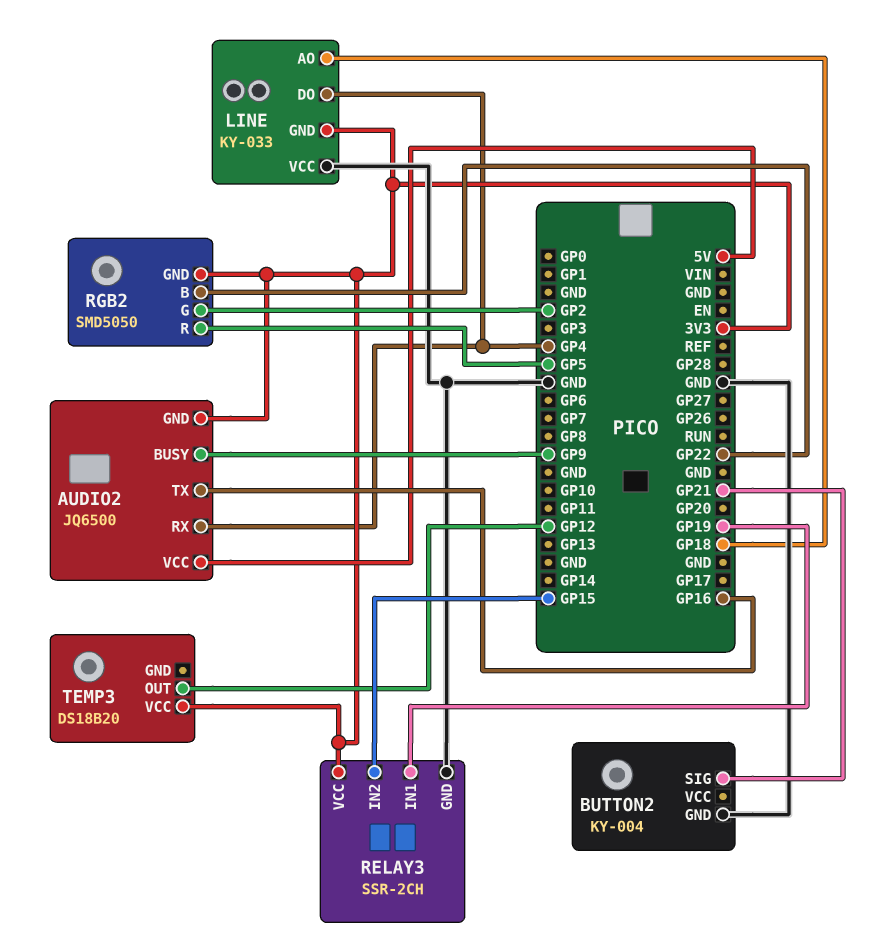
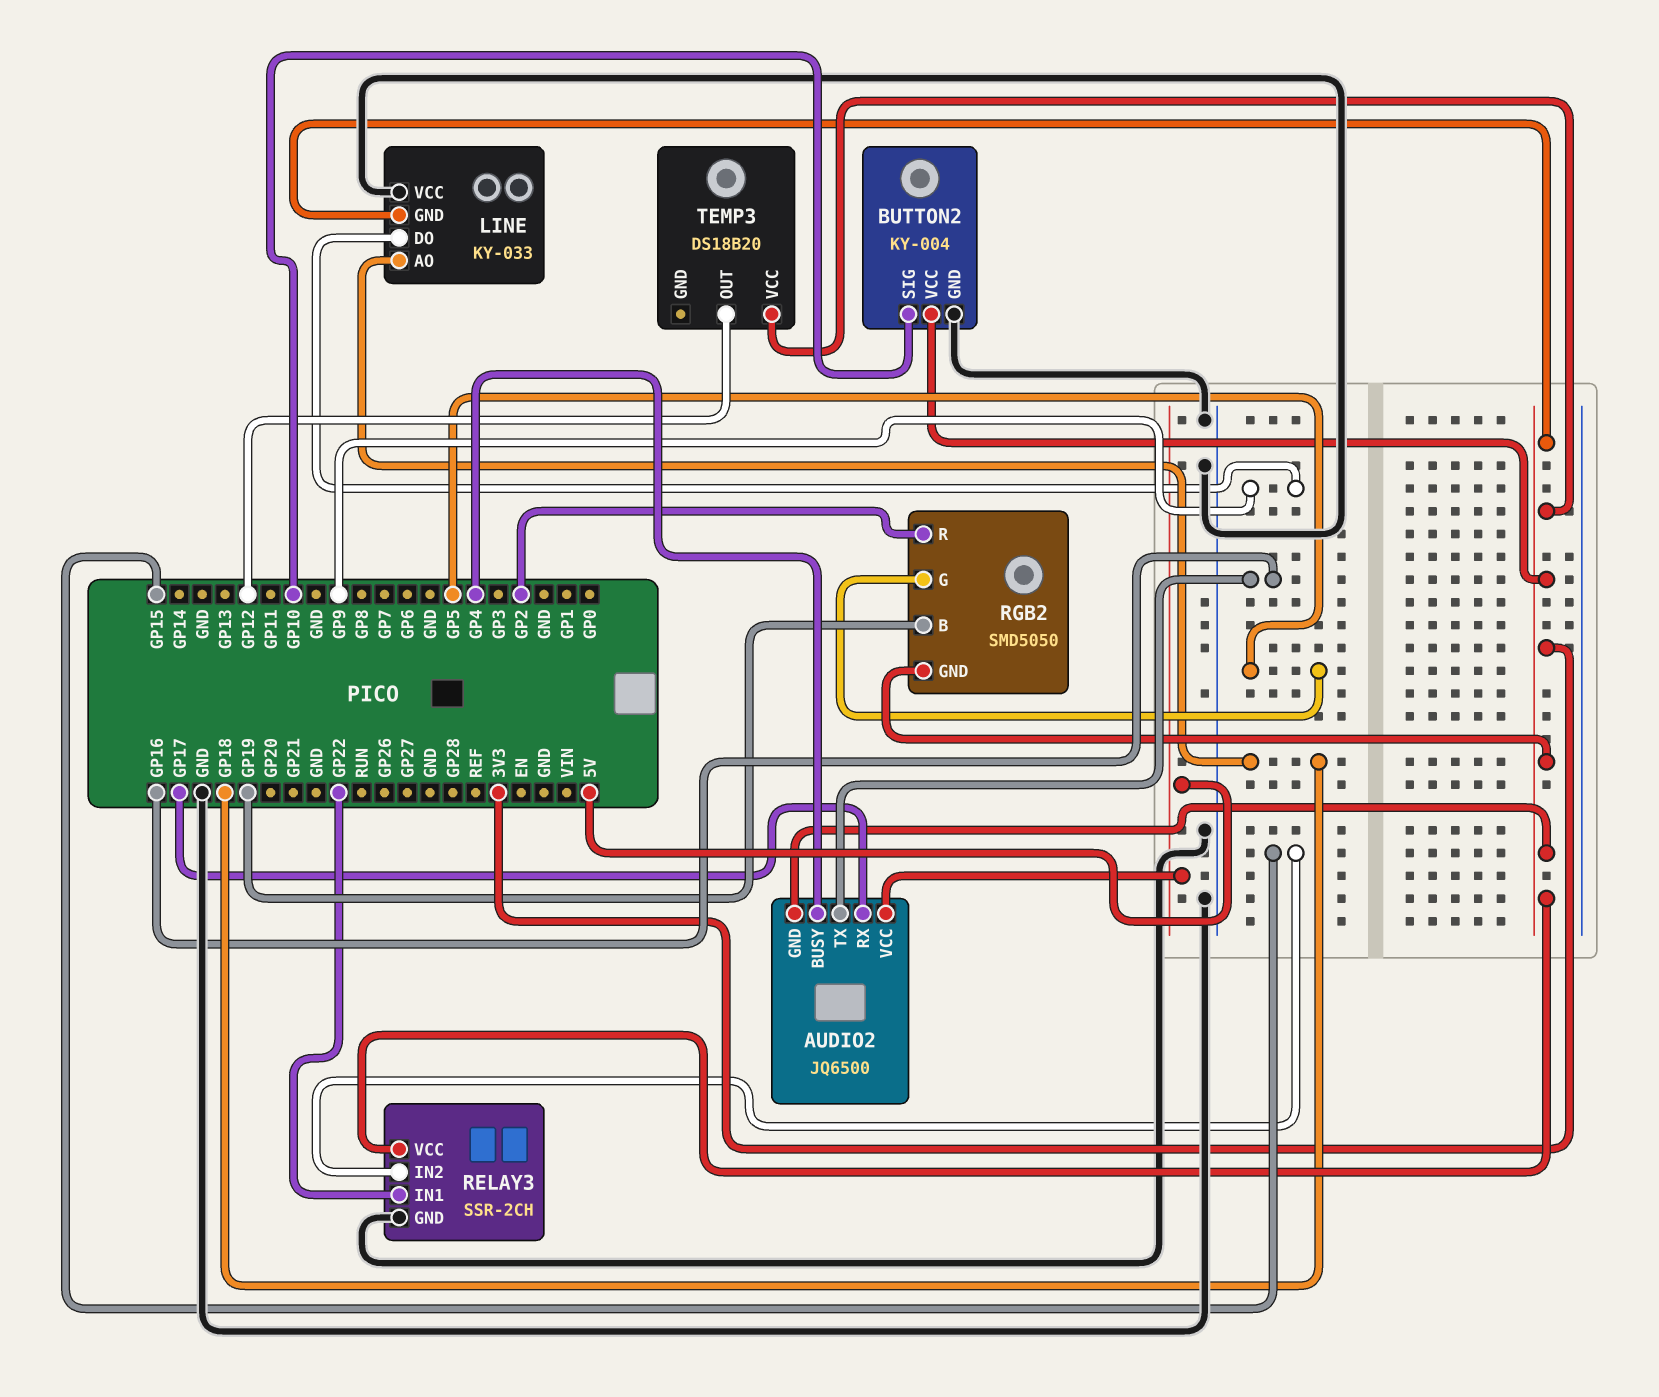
AUDIO2 pin BUSY: GP9 -> GP4
AUDIO2 pin RX: GP4 -> GP17
BUTTON2 pin SIG: GP21 -> GP10
BUTTON2 pin VCC: none -> 3V3
LINE pin DO: GP4 -> GP9
RELAY3 pin IN1: GP19 -> GP22
RGB2 pin B: GP22 -> GP19
RGB2 pin G: GP2 -> GP5
RGB2 pin R: GP5 -> GP2

